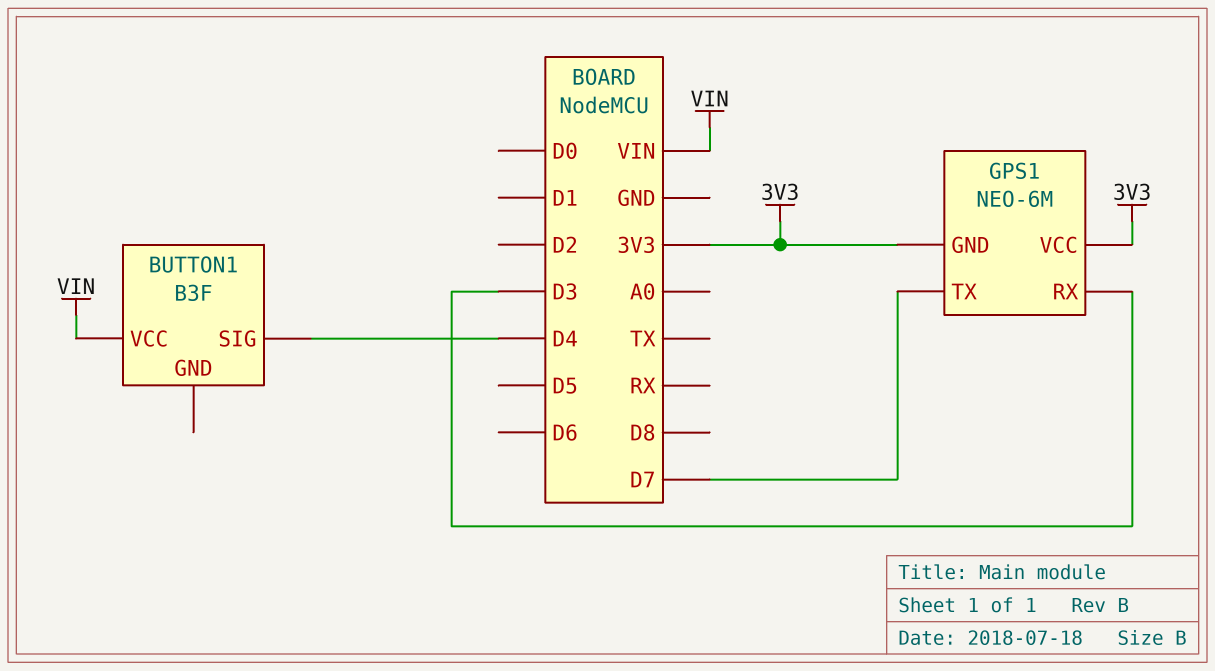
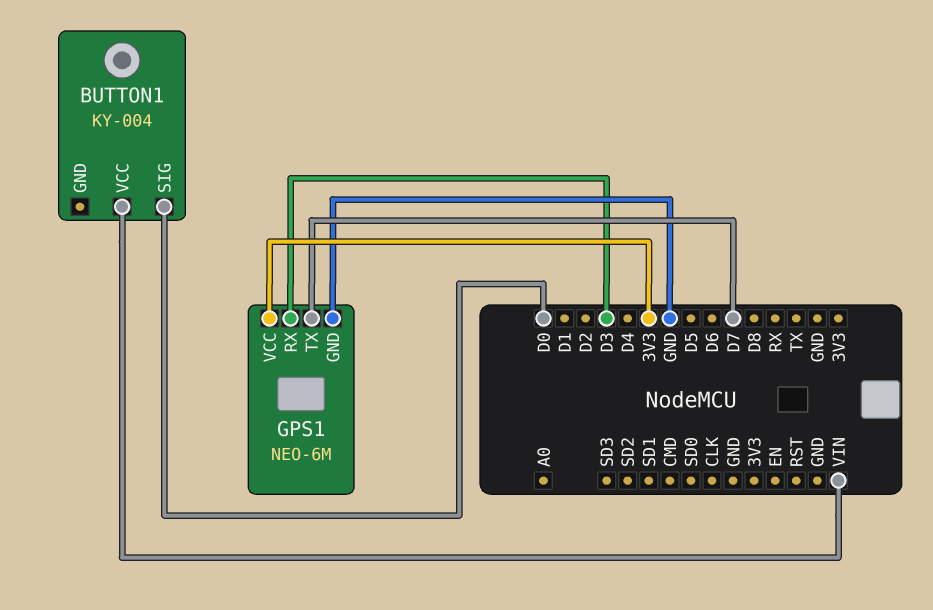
BUTTON1: B3F -> KY-004
BUTTON1 pin SIG: D4 -> D0
GPS1 pin GND: 3V3 -> GND

